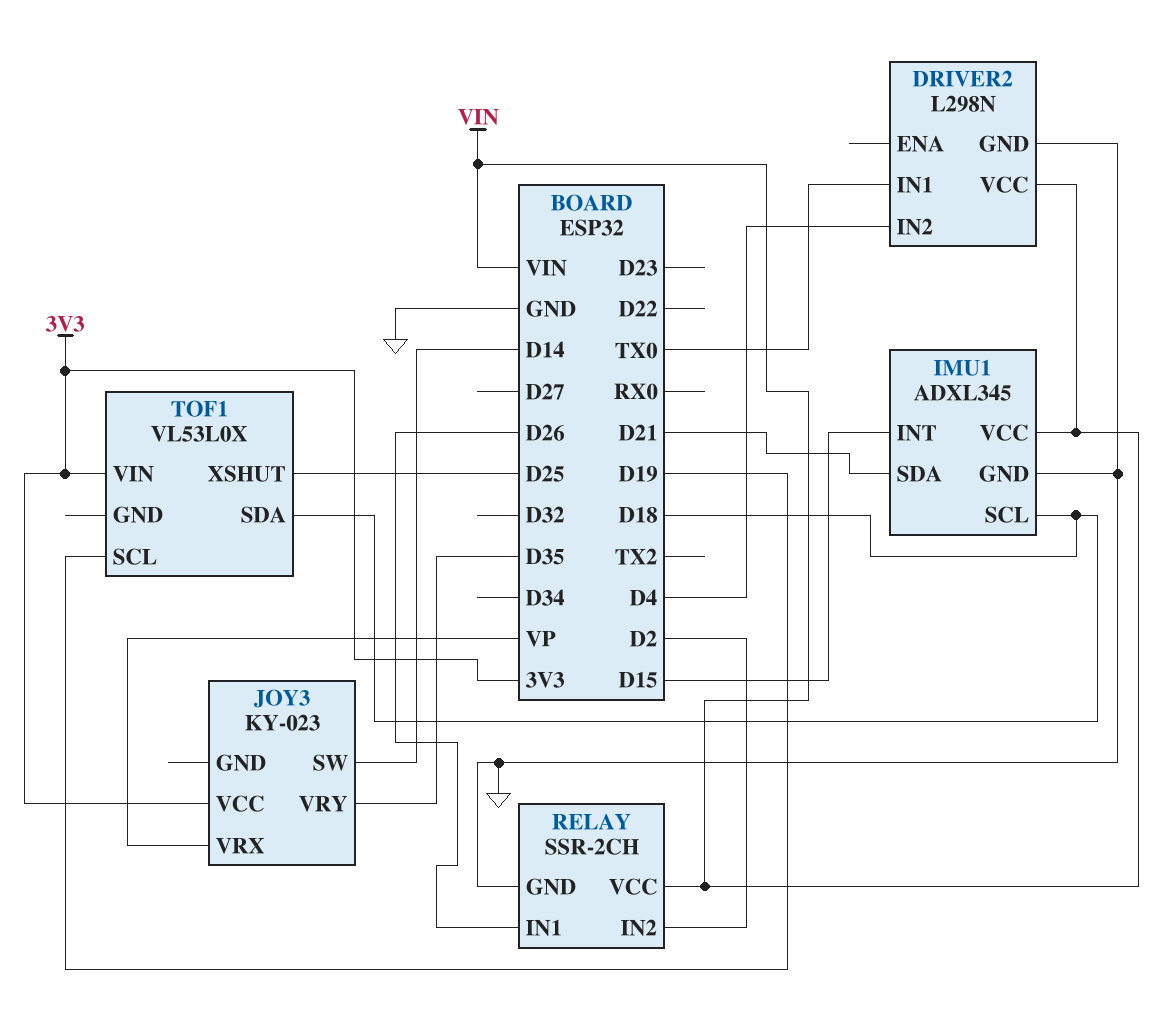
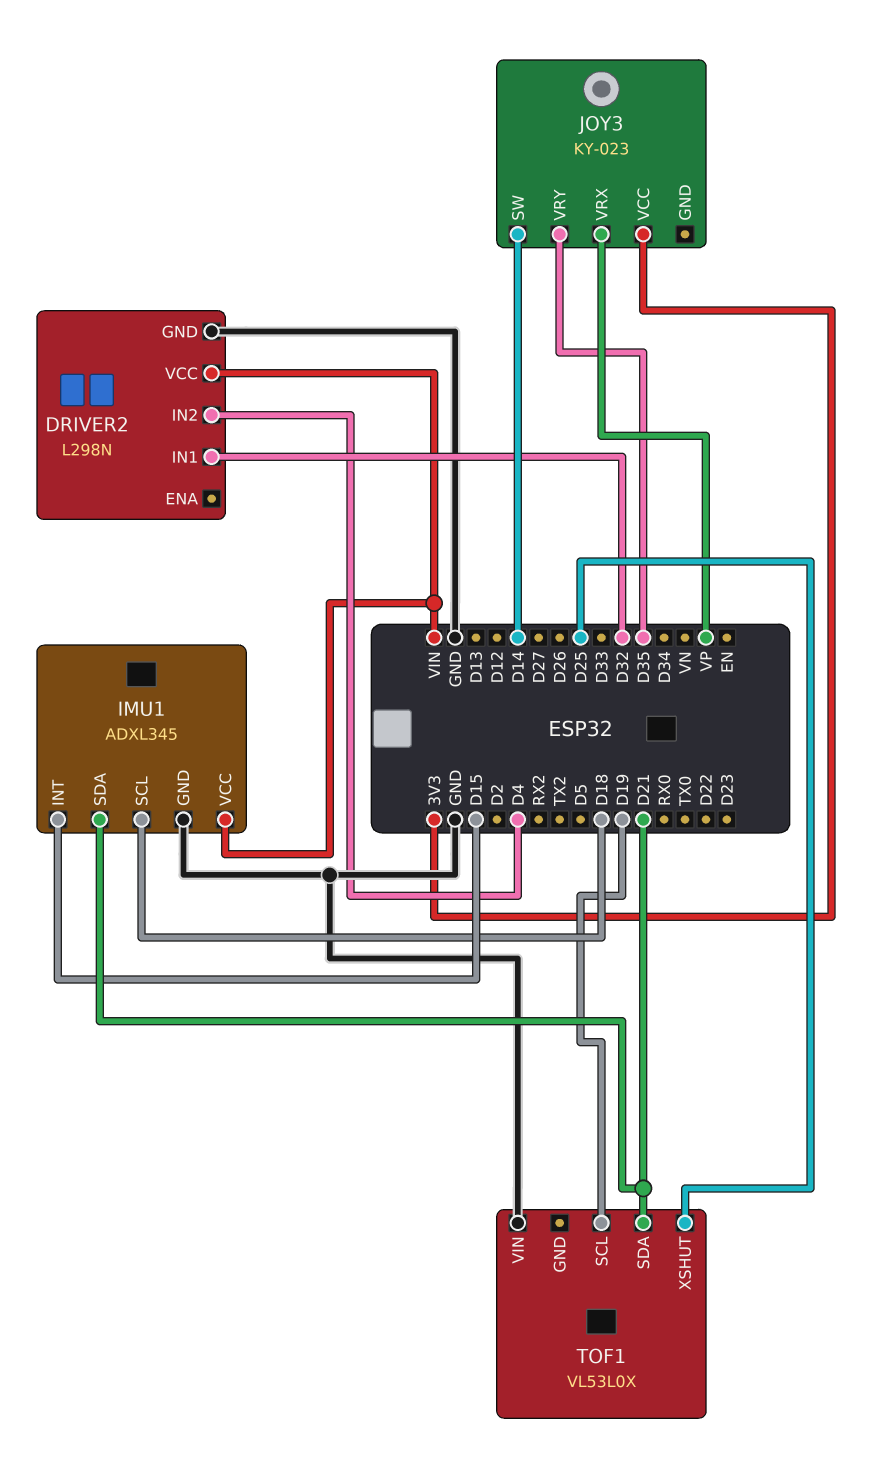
DRIVER2 pin IN1: TX0 -> D32
RELAY: SSR-2CH -> none
RELAY pin GND: GND -> none
RELAY pin IN1: D26 -> none
RELAY pin IN2: D2 -> none
RELAY pin VCC: VIN -> none
TOF1 pin SDA: D18 -> D21
TOF1 pin VIN: 3V3 -> GND

